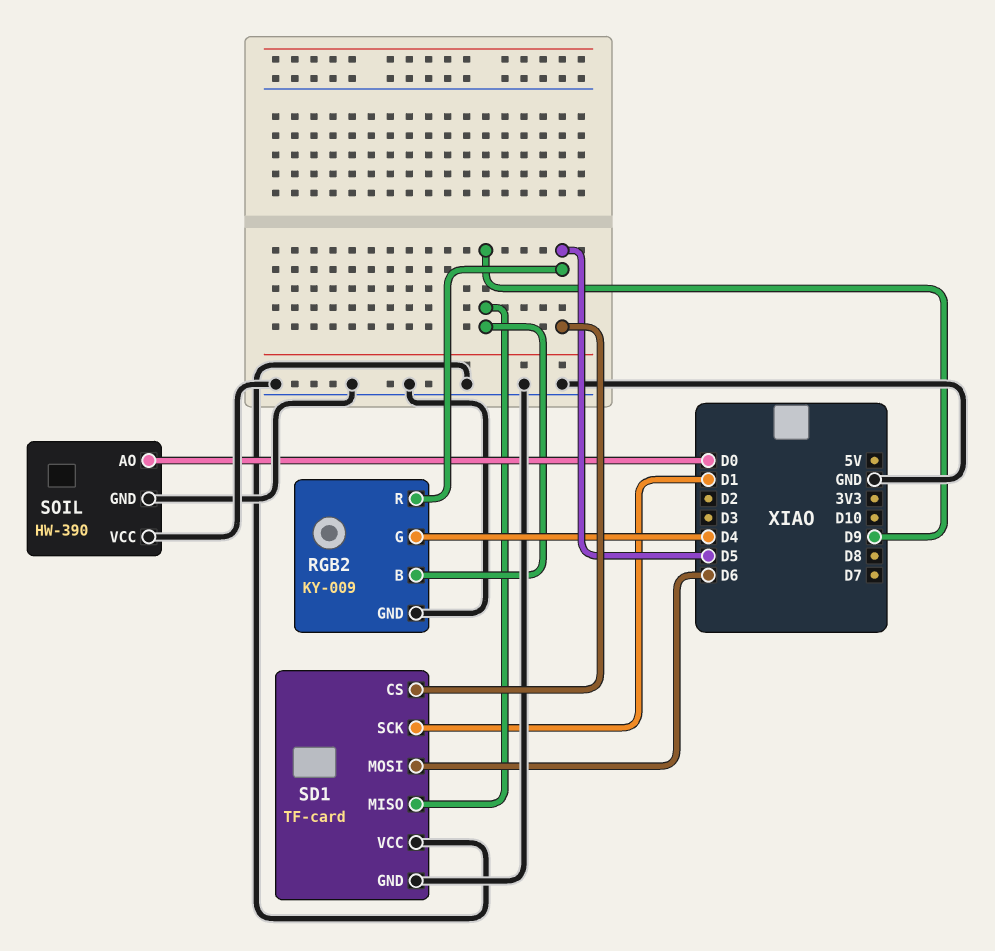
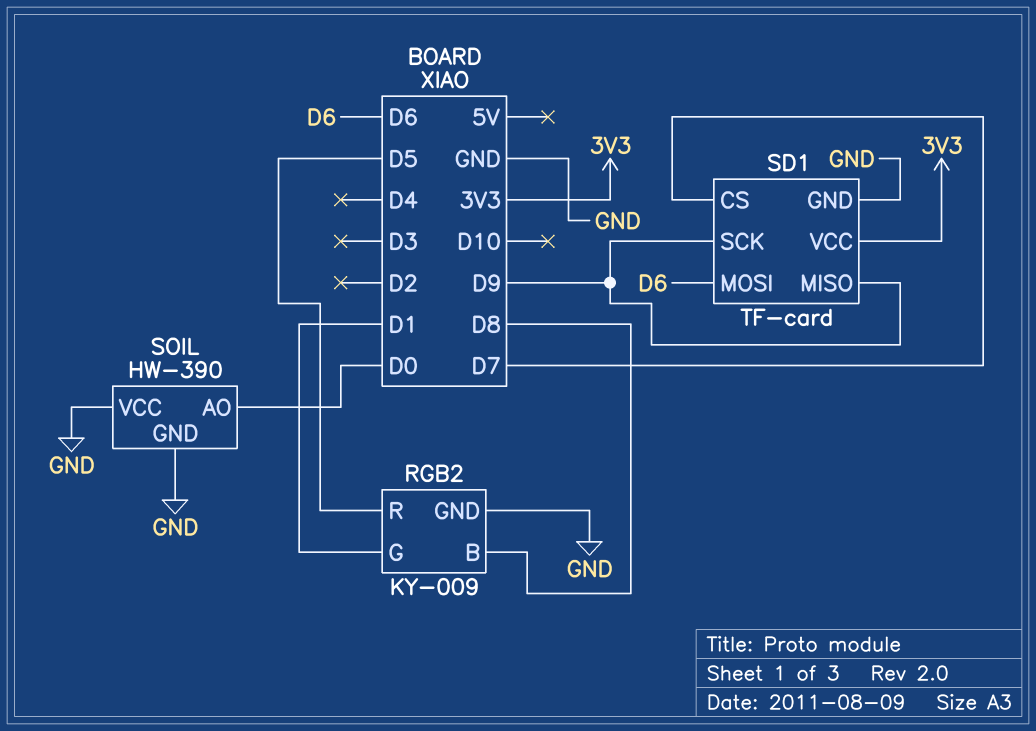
RGB2 pin B: D9 -> D8
RGB2 pin G: D4 -> D1
SD1 pin CS: D5 -> D7
SD1 pin SCK: D1 -> D9
SD1 pin VCC: GND -> 3V3

